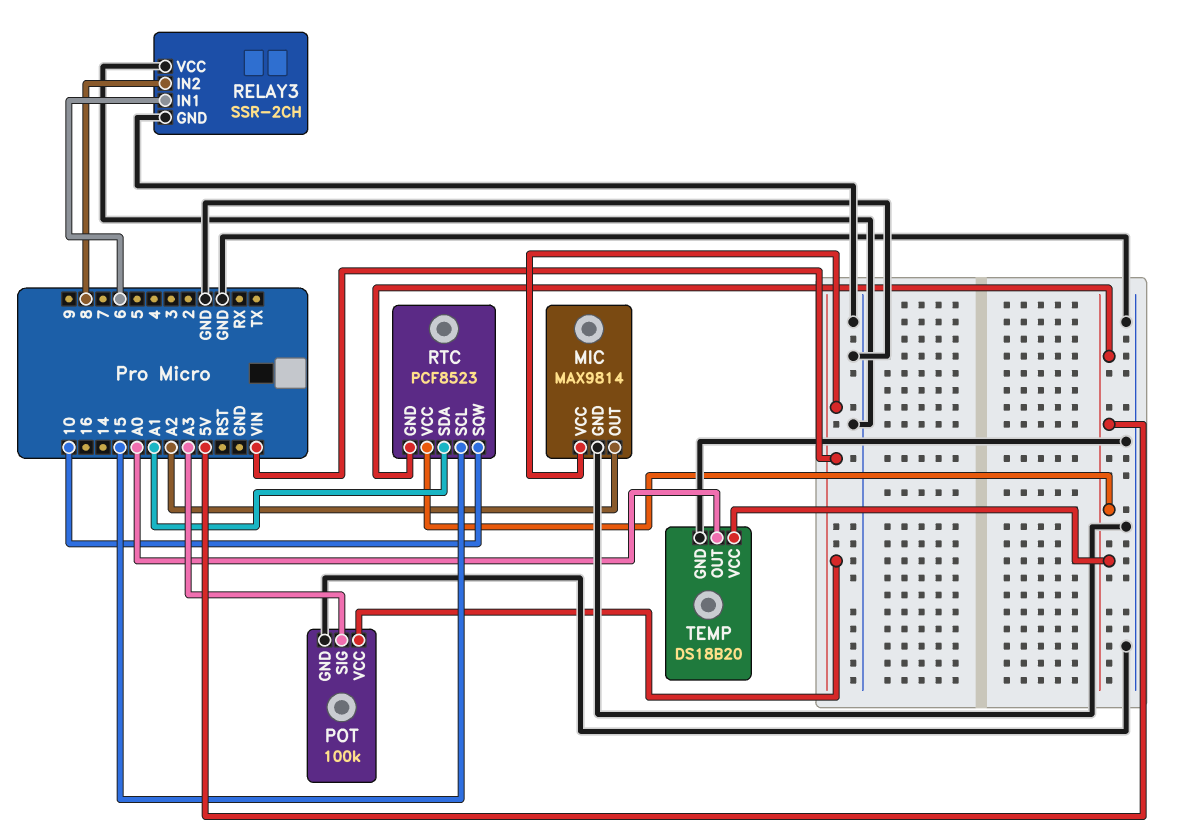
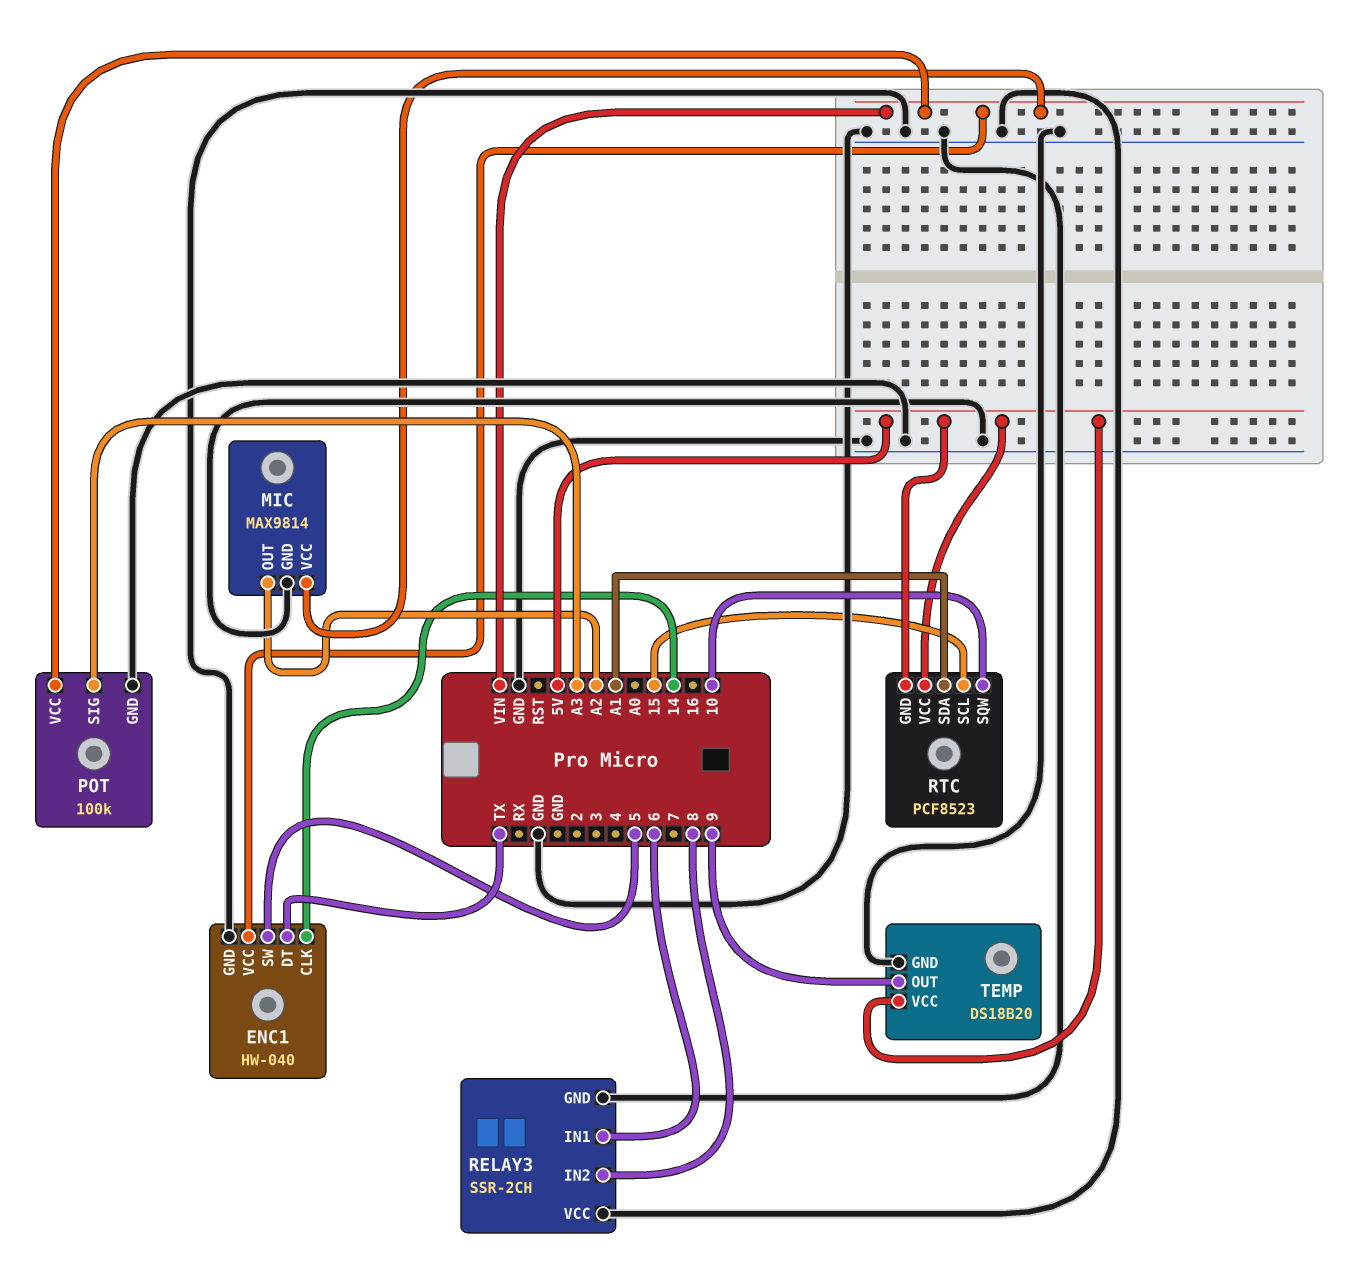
ENC1: none -> HW-040
ENC1 pin CLK: none -> 14
ENC1 pin DT: none -> TX
ENC1 pin GND: none -> GND
ENC1 pin SW: none -> 5
ENC1 pin VCC: none -> VIN
TEMP pin OUT: A0 -> 9

